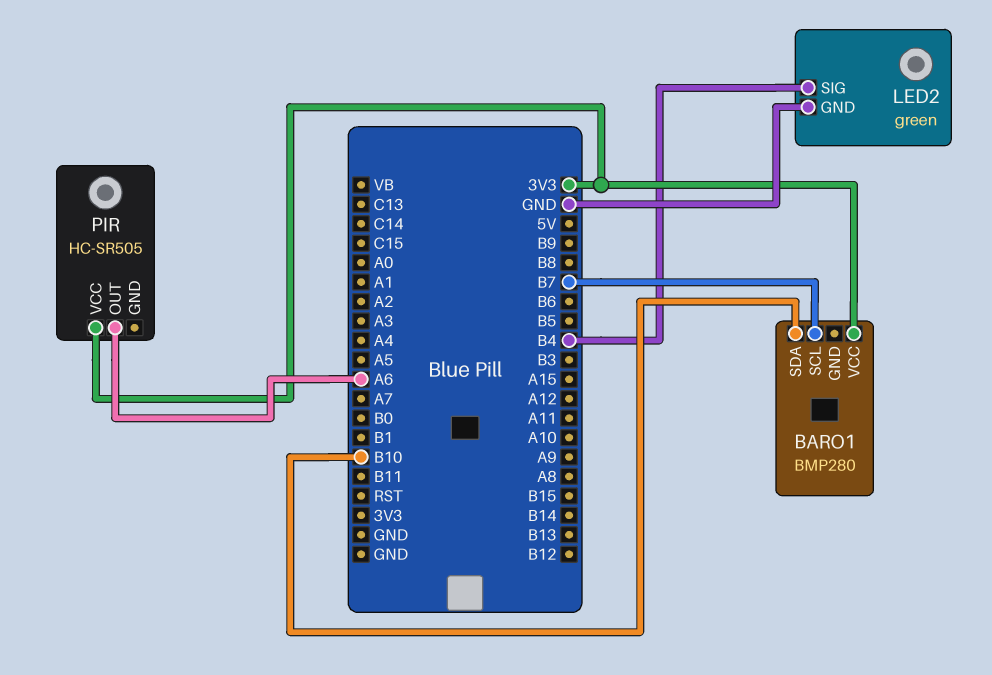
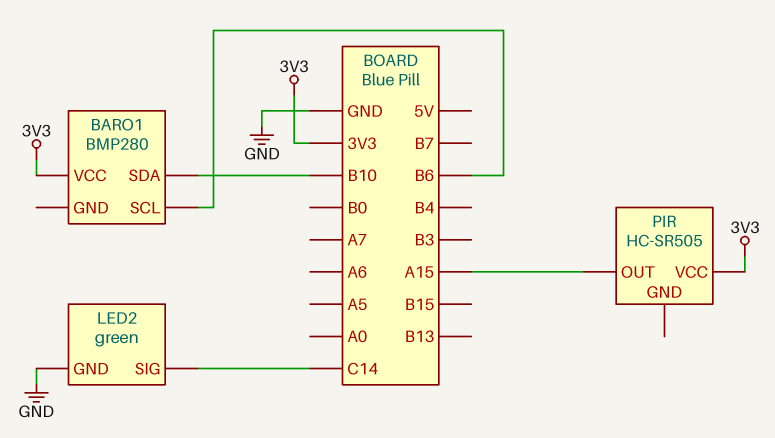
BARO1 pin SCL: B7 -> B6
LED2 pin SIG: B4 -> C14
PIR pin OUT: A6 -> A15

